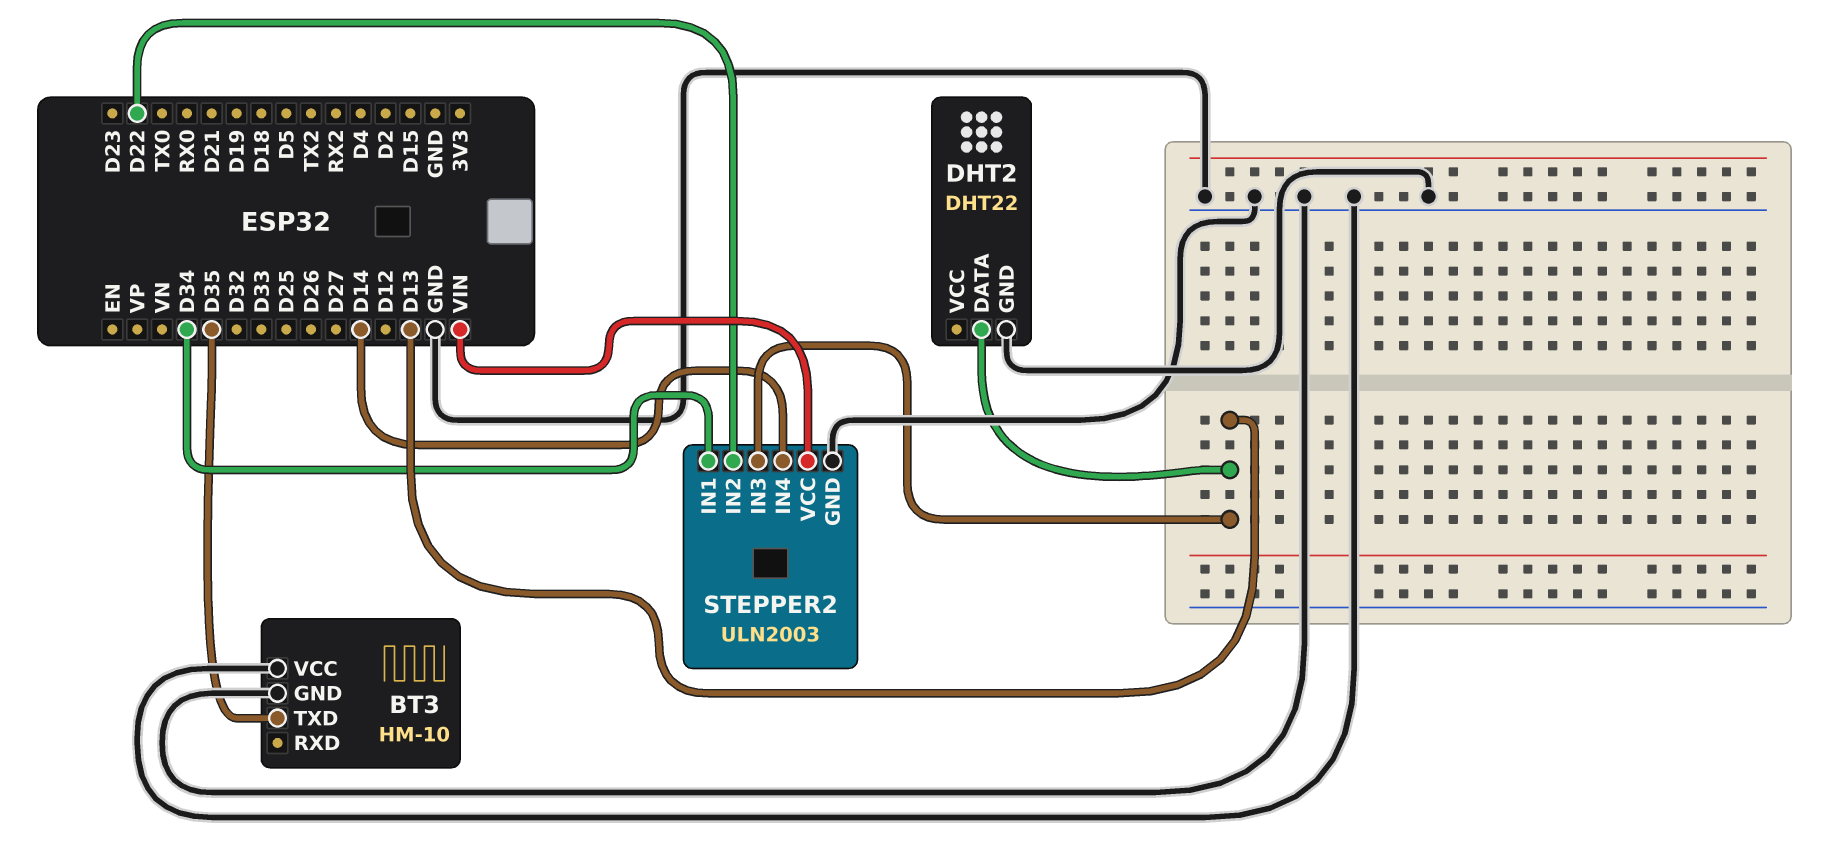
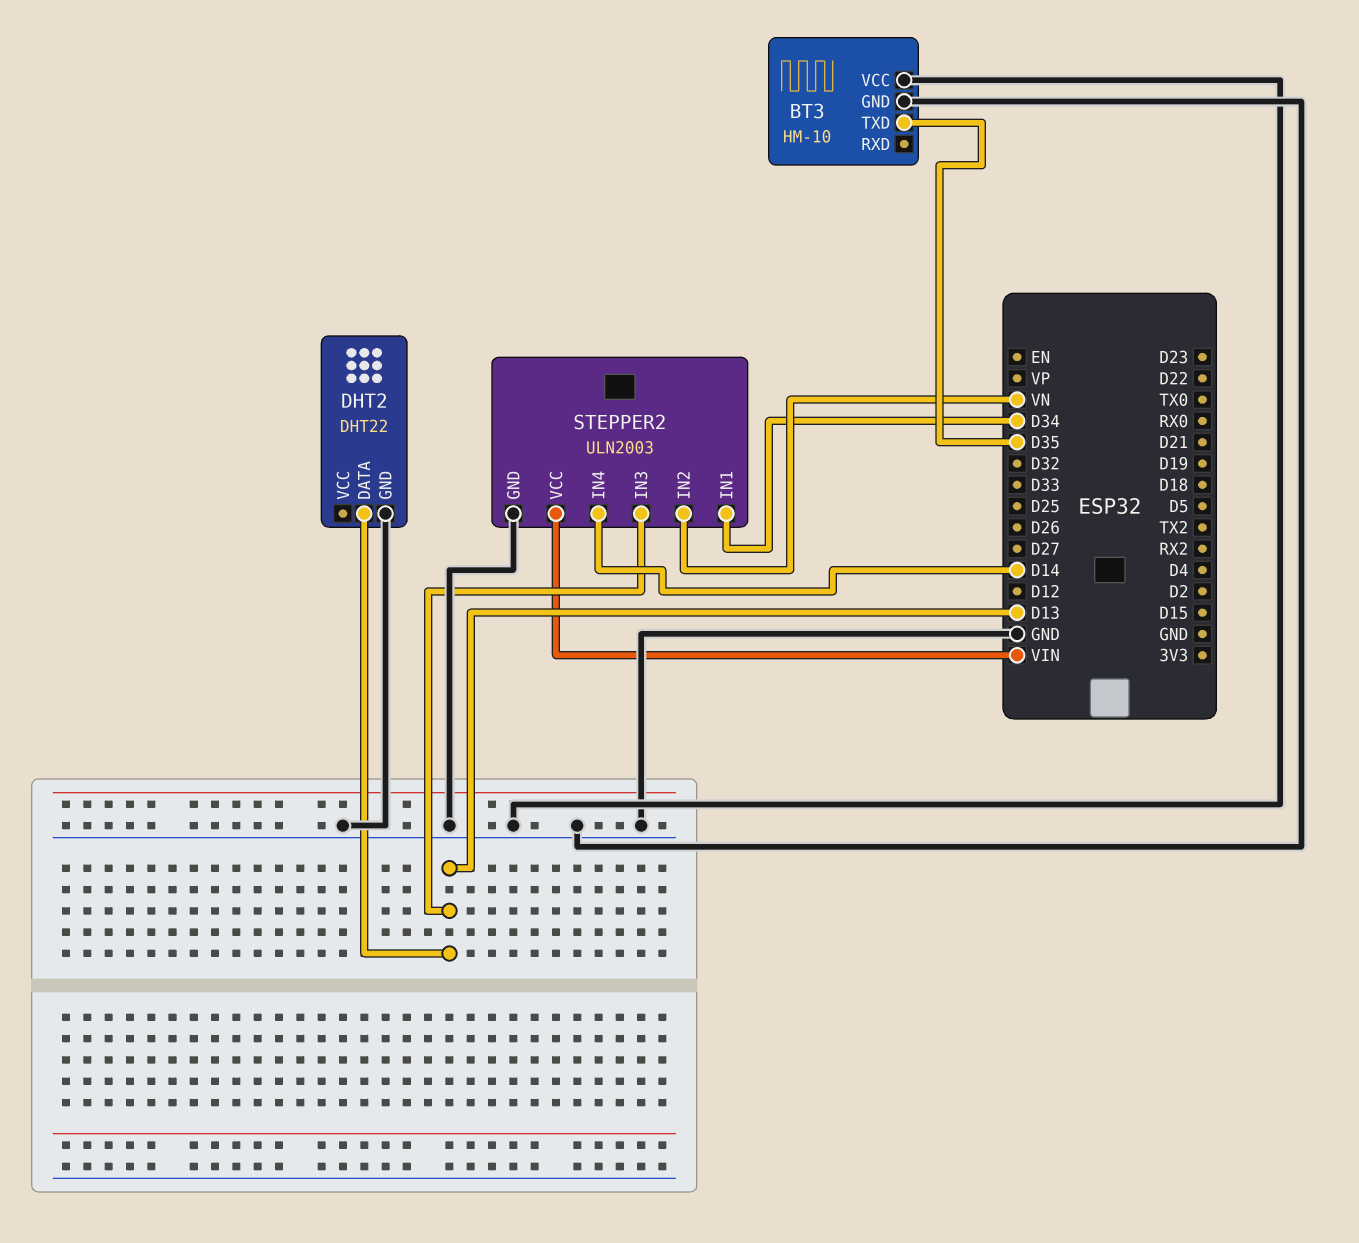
STEPPER2 pin IN2: D22 -> VN

